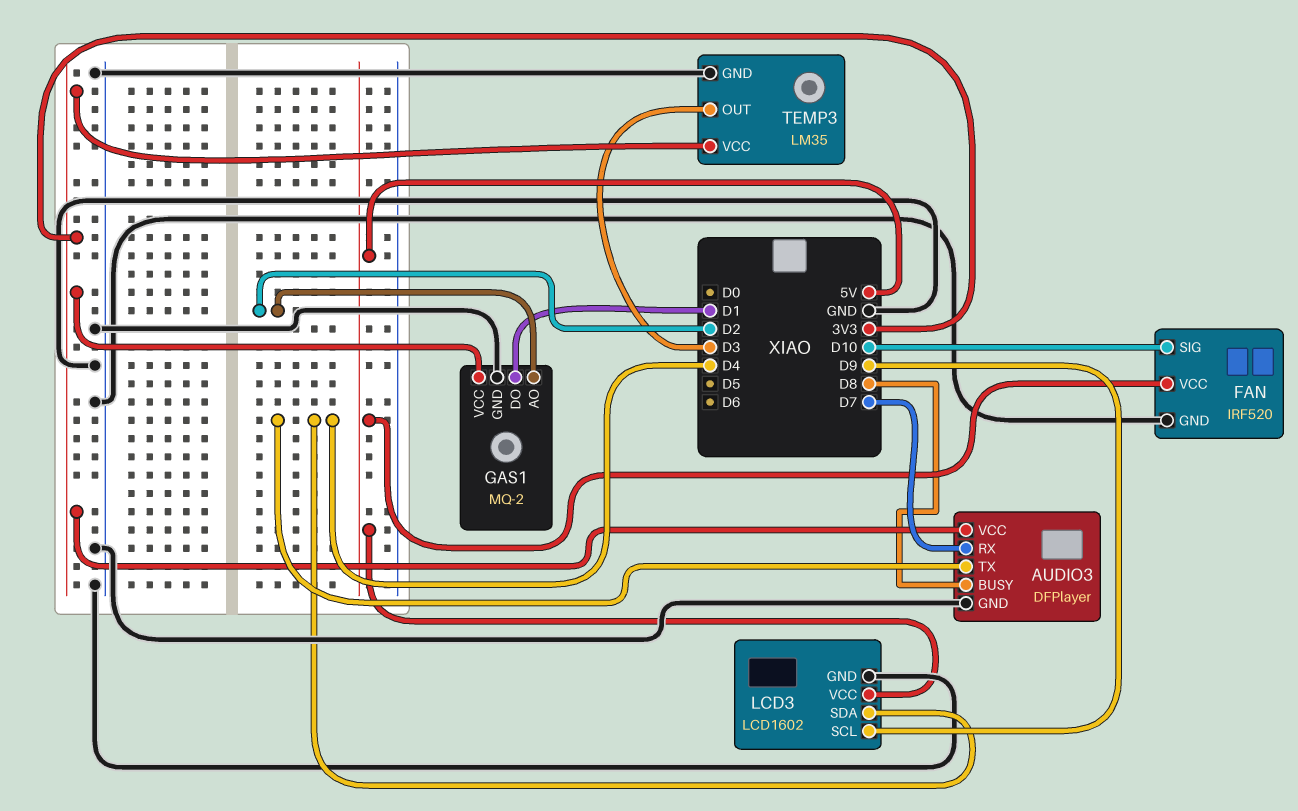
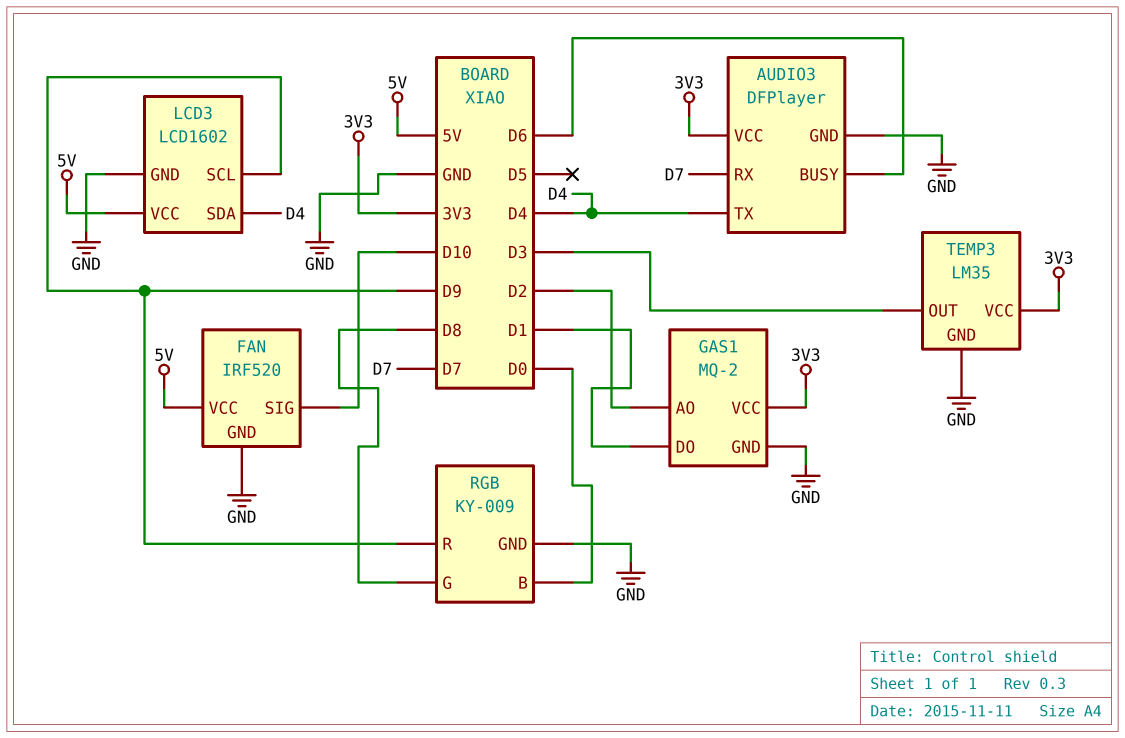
AUDIO3 pin BUSY: D8 -> D6
RGB: none -> KY-009
RGB pin B: none -> D0
RGB pin G: none -> D8
RGB pin GND: none -> GND
RGB pin R: none -> D9

